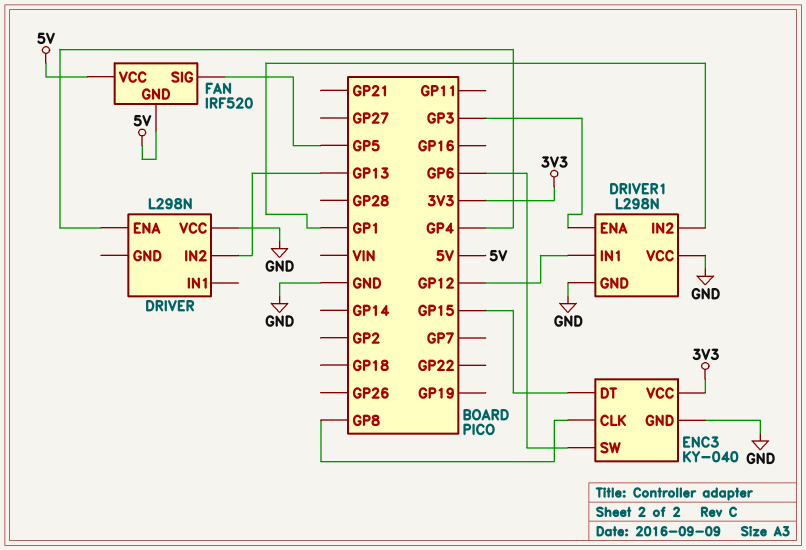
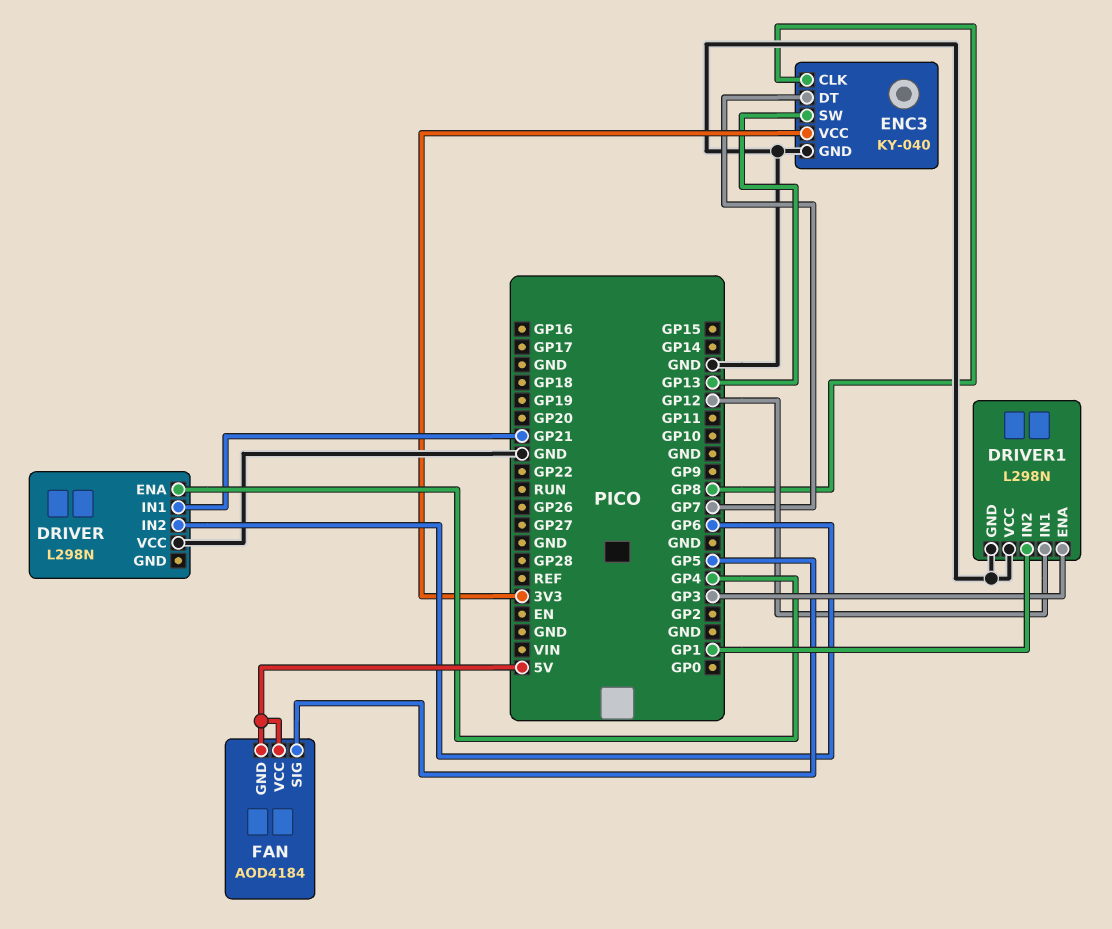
DRIVER pin IN1: none -> GP21
DRIVER pin IN2: GP13 -> GP6
ENC3 pin DT: GP15 -> GP7
ENC3 pin SW: GP6 -> GP13
FAN: IRF520 -> AOD4184

